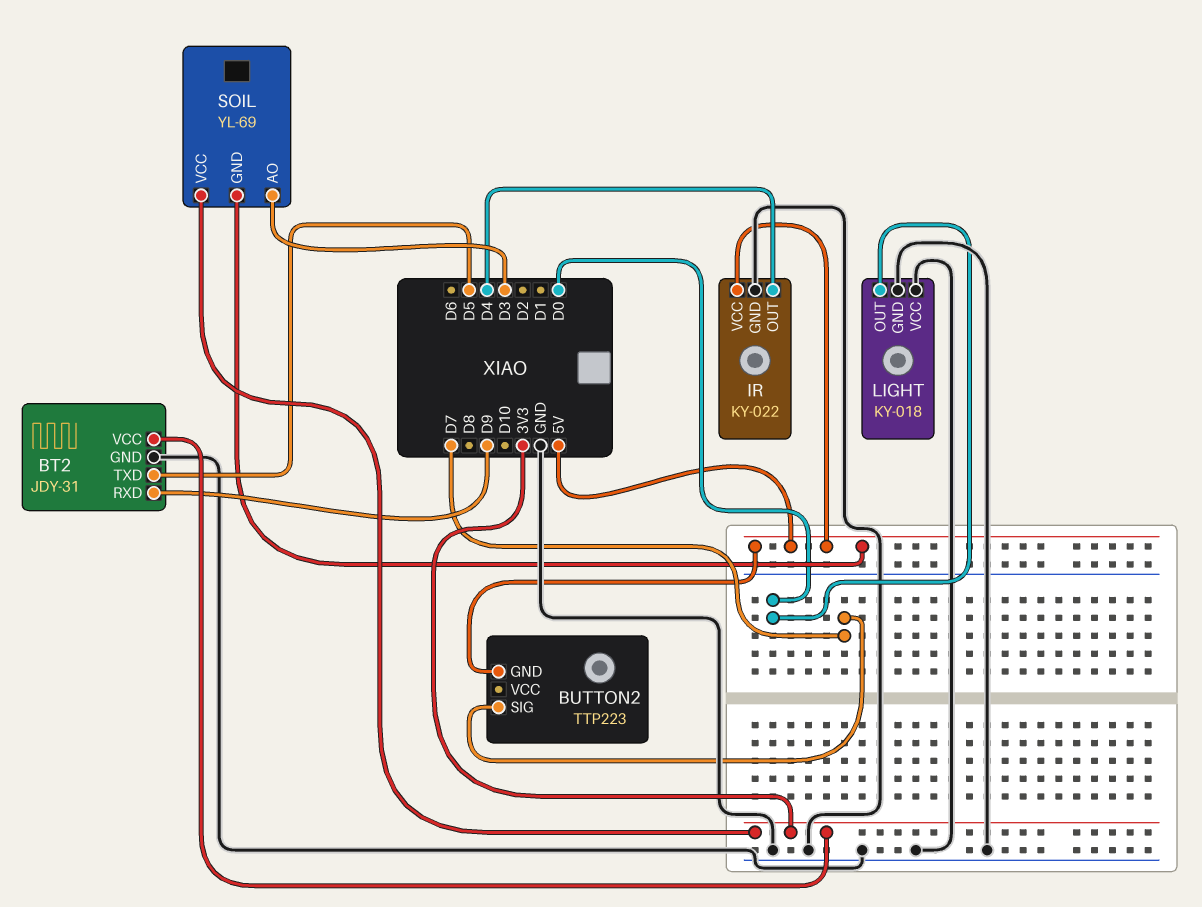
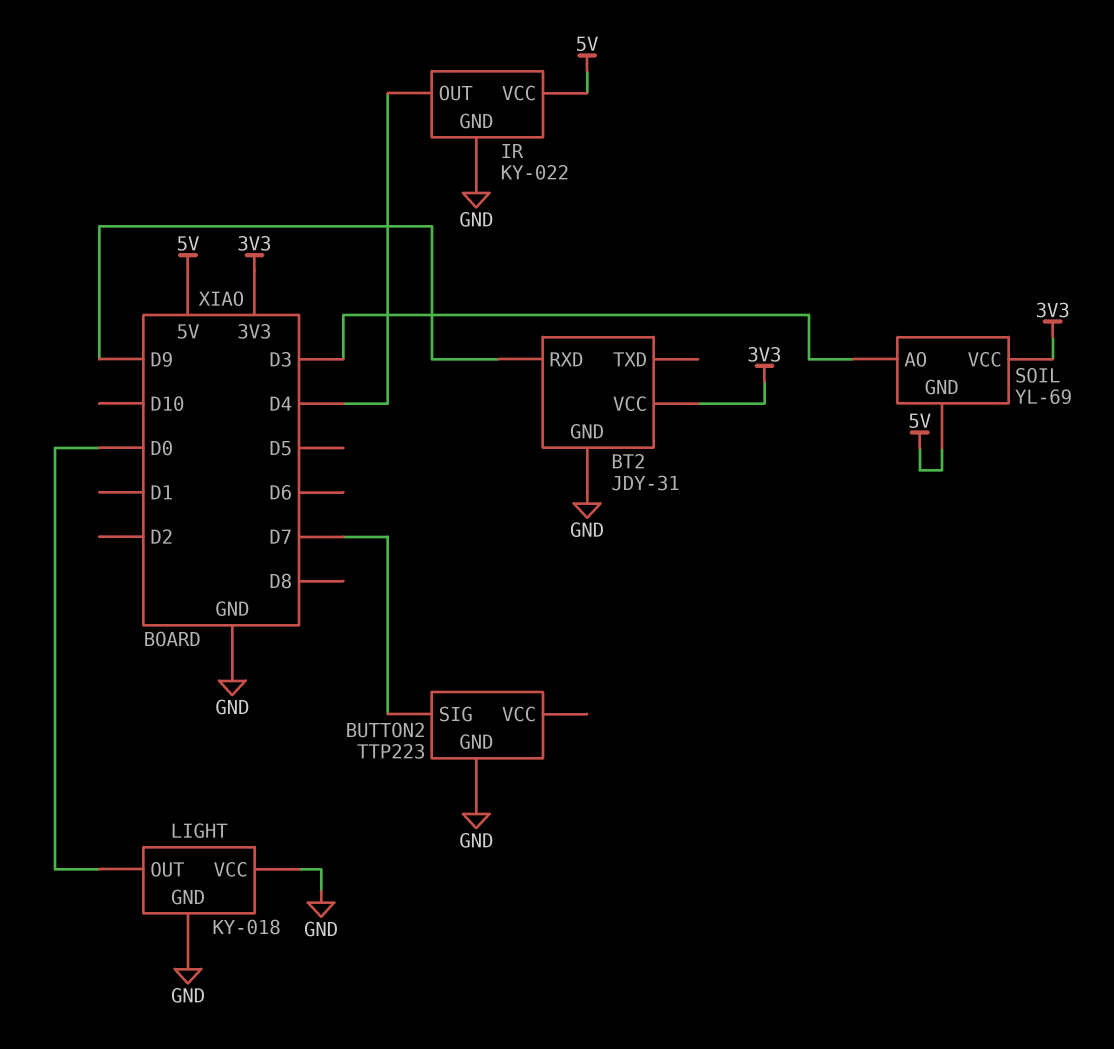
BT2 pin TXD: D5 -> none
BUTTON2 pin GND: 5V -> GND

